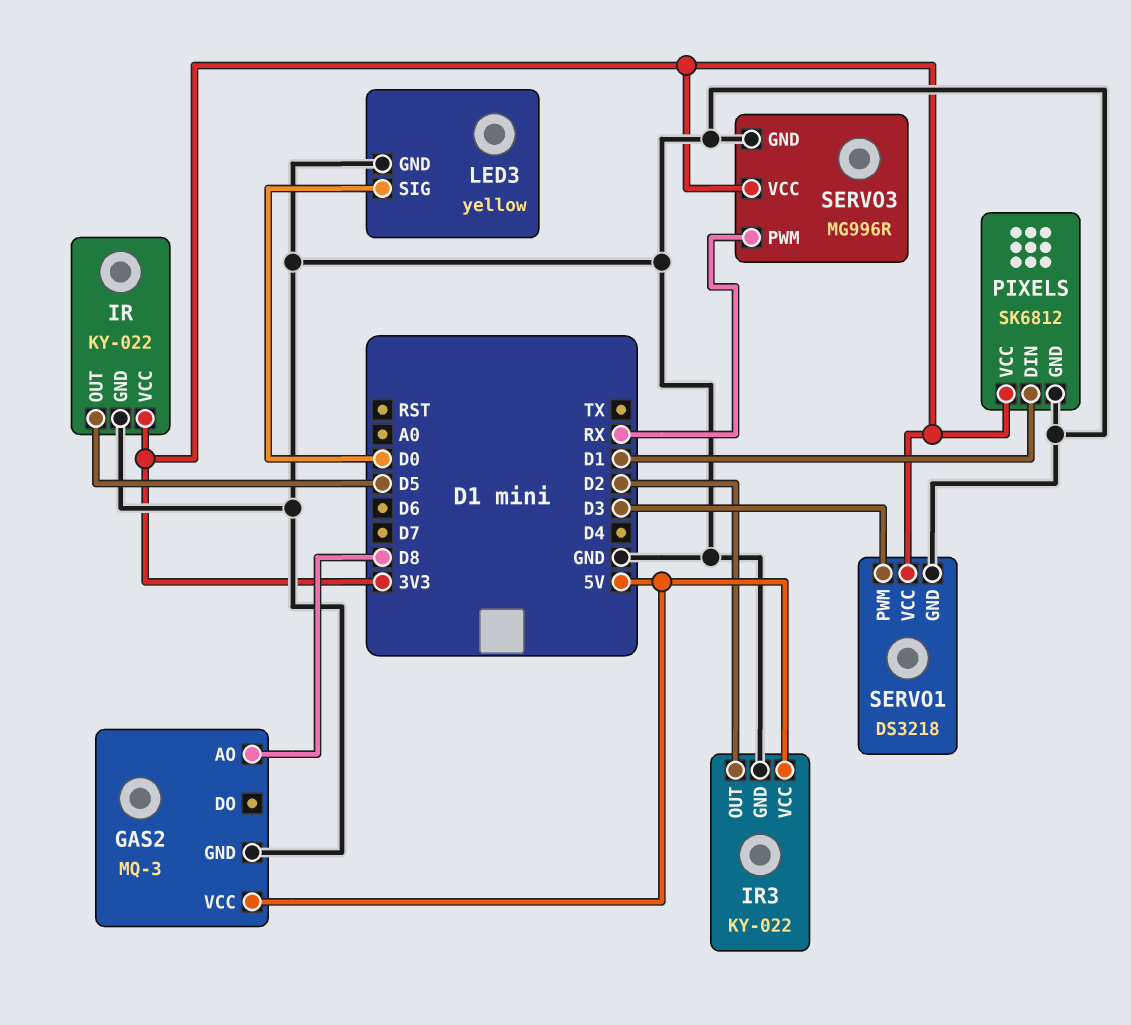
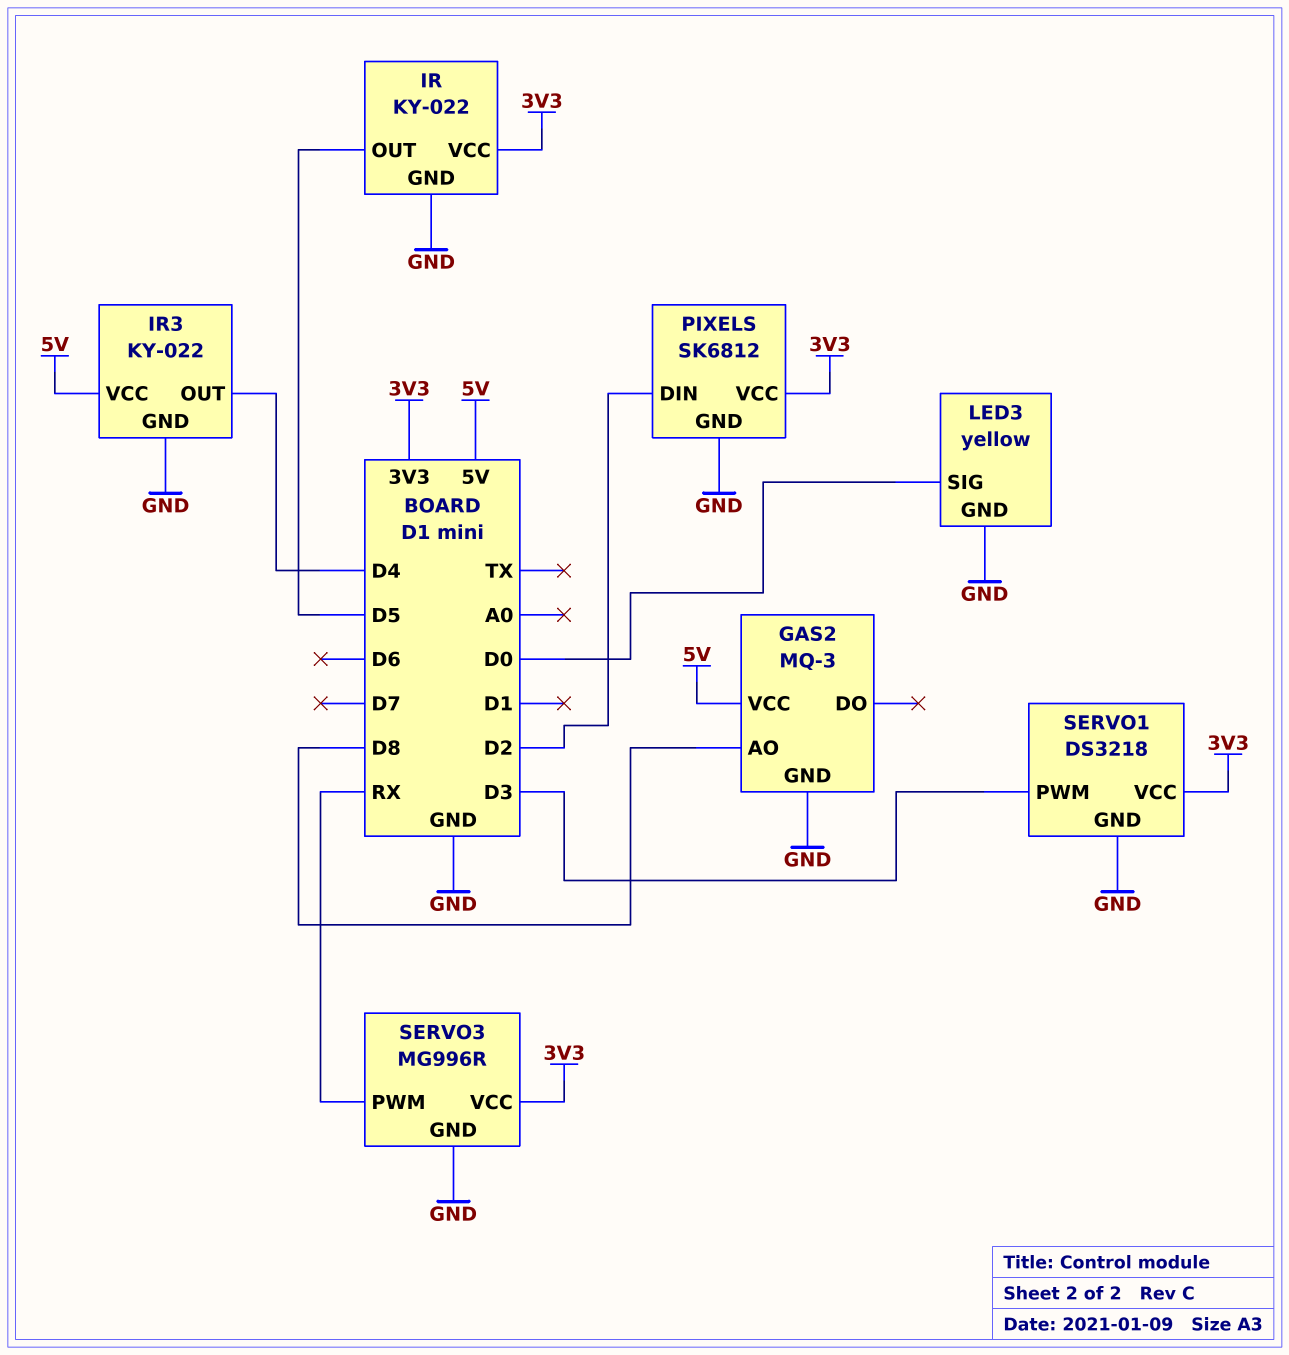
IR3 pin OUT: D2 -> D4
PIXELS pin DIN: D1 -> D2

